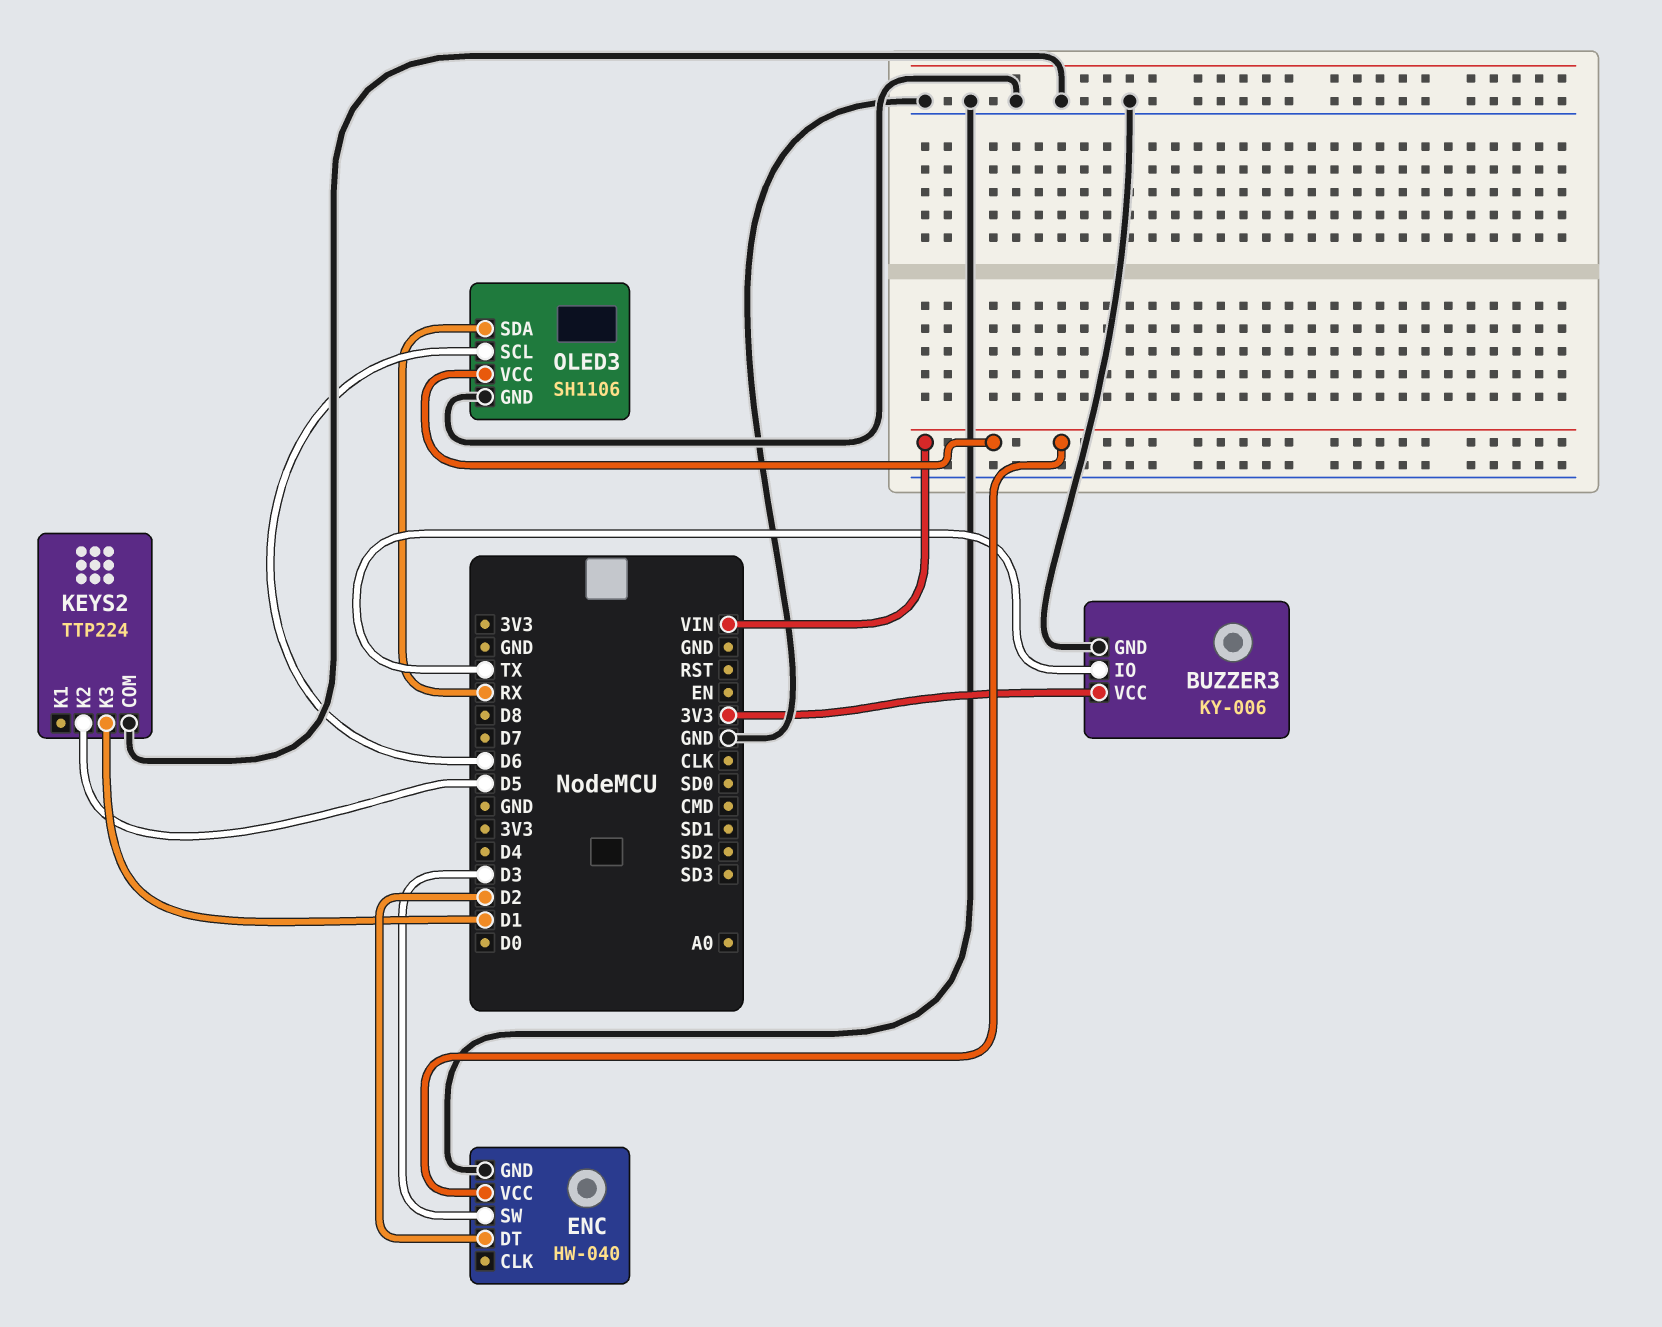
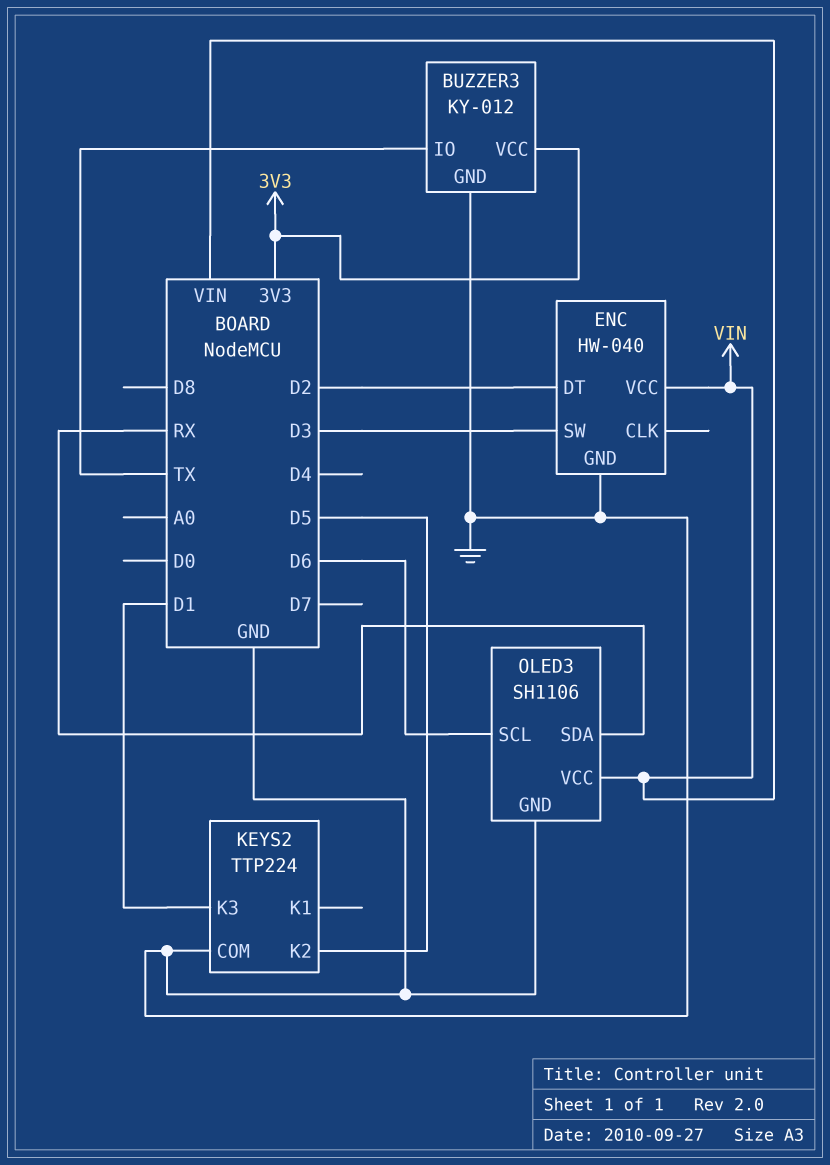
BUZZER3: KY-006 -> KY-012

